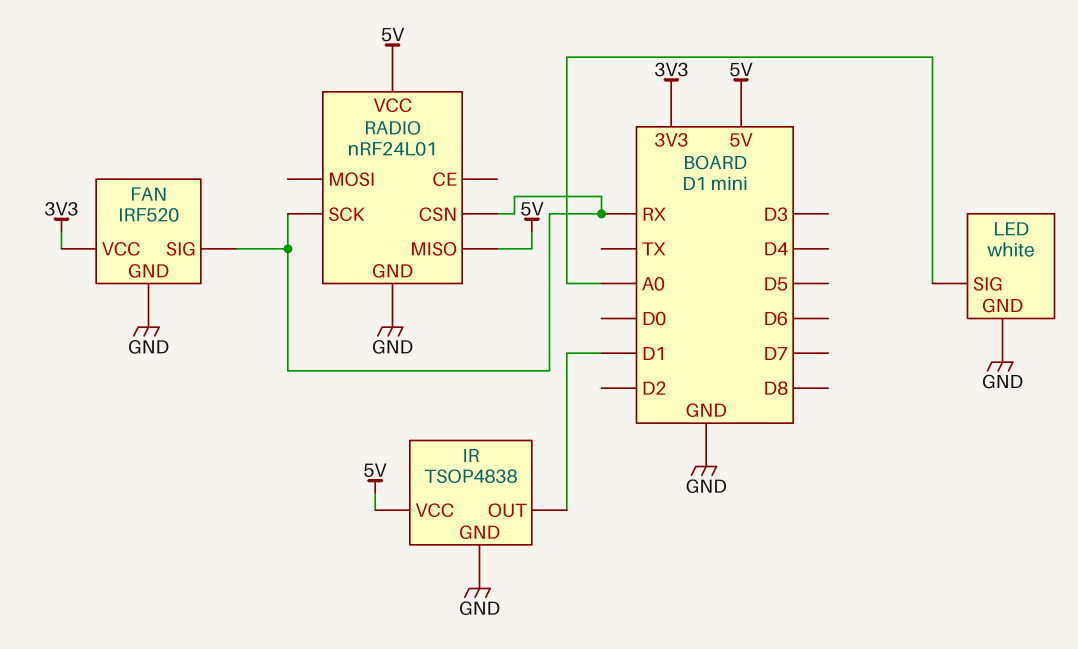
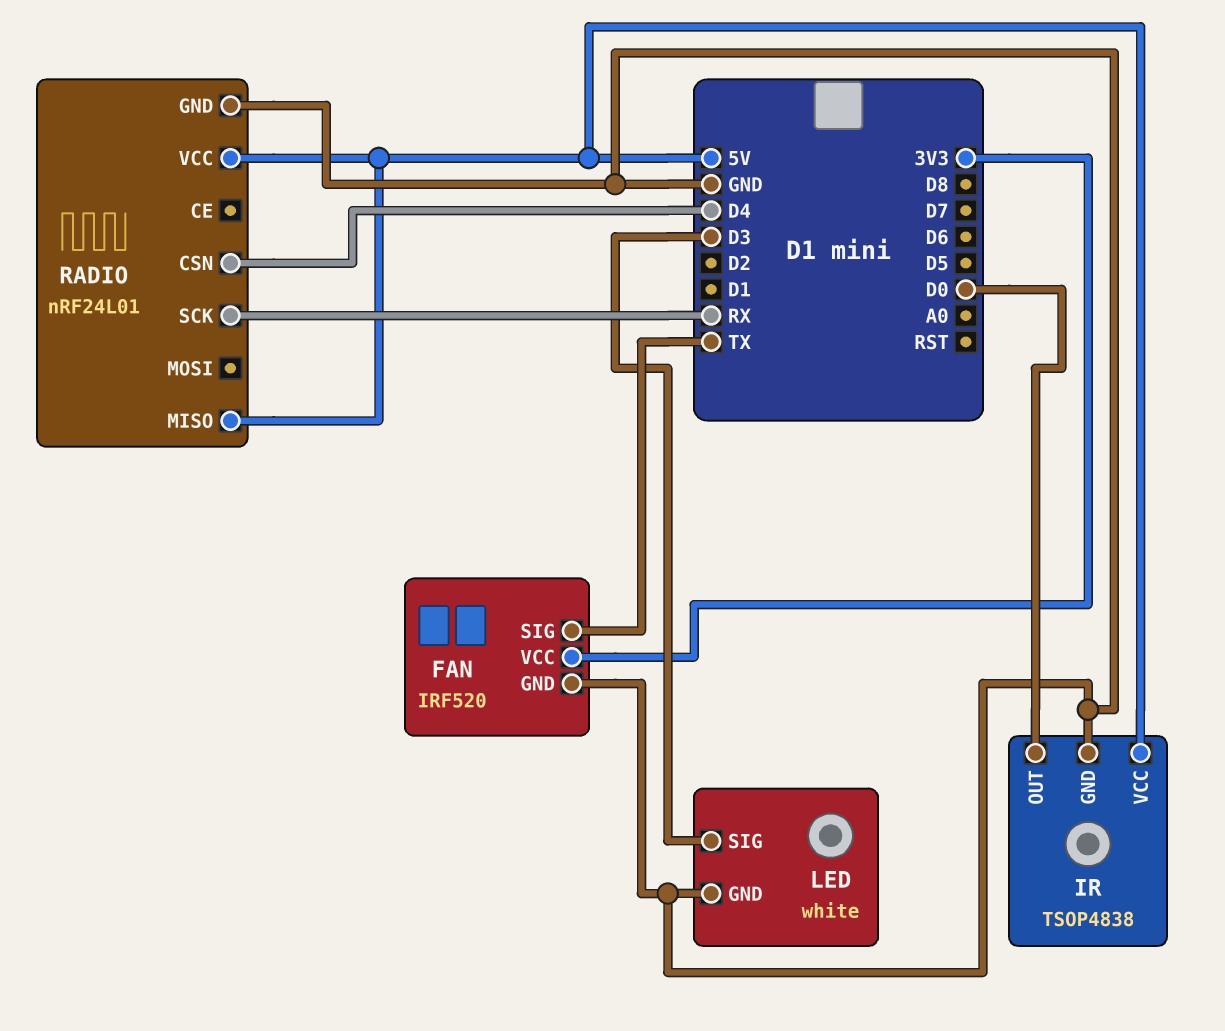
FAN pin SIG: RX -> TX
IR pin OUT: D1 -> D0
LED pin SIG: A0 -> D3
RADIO pin CSN: RX -> D4

